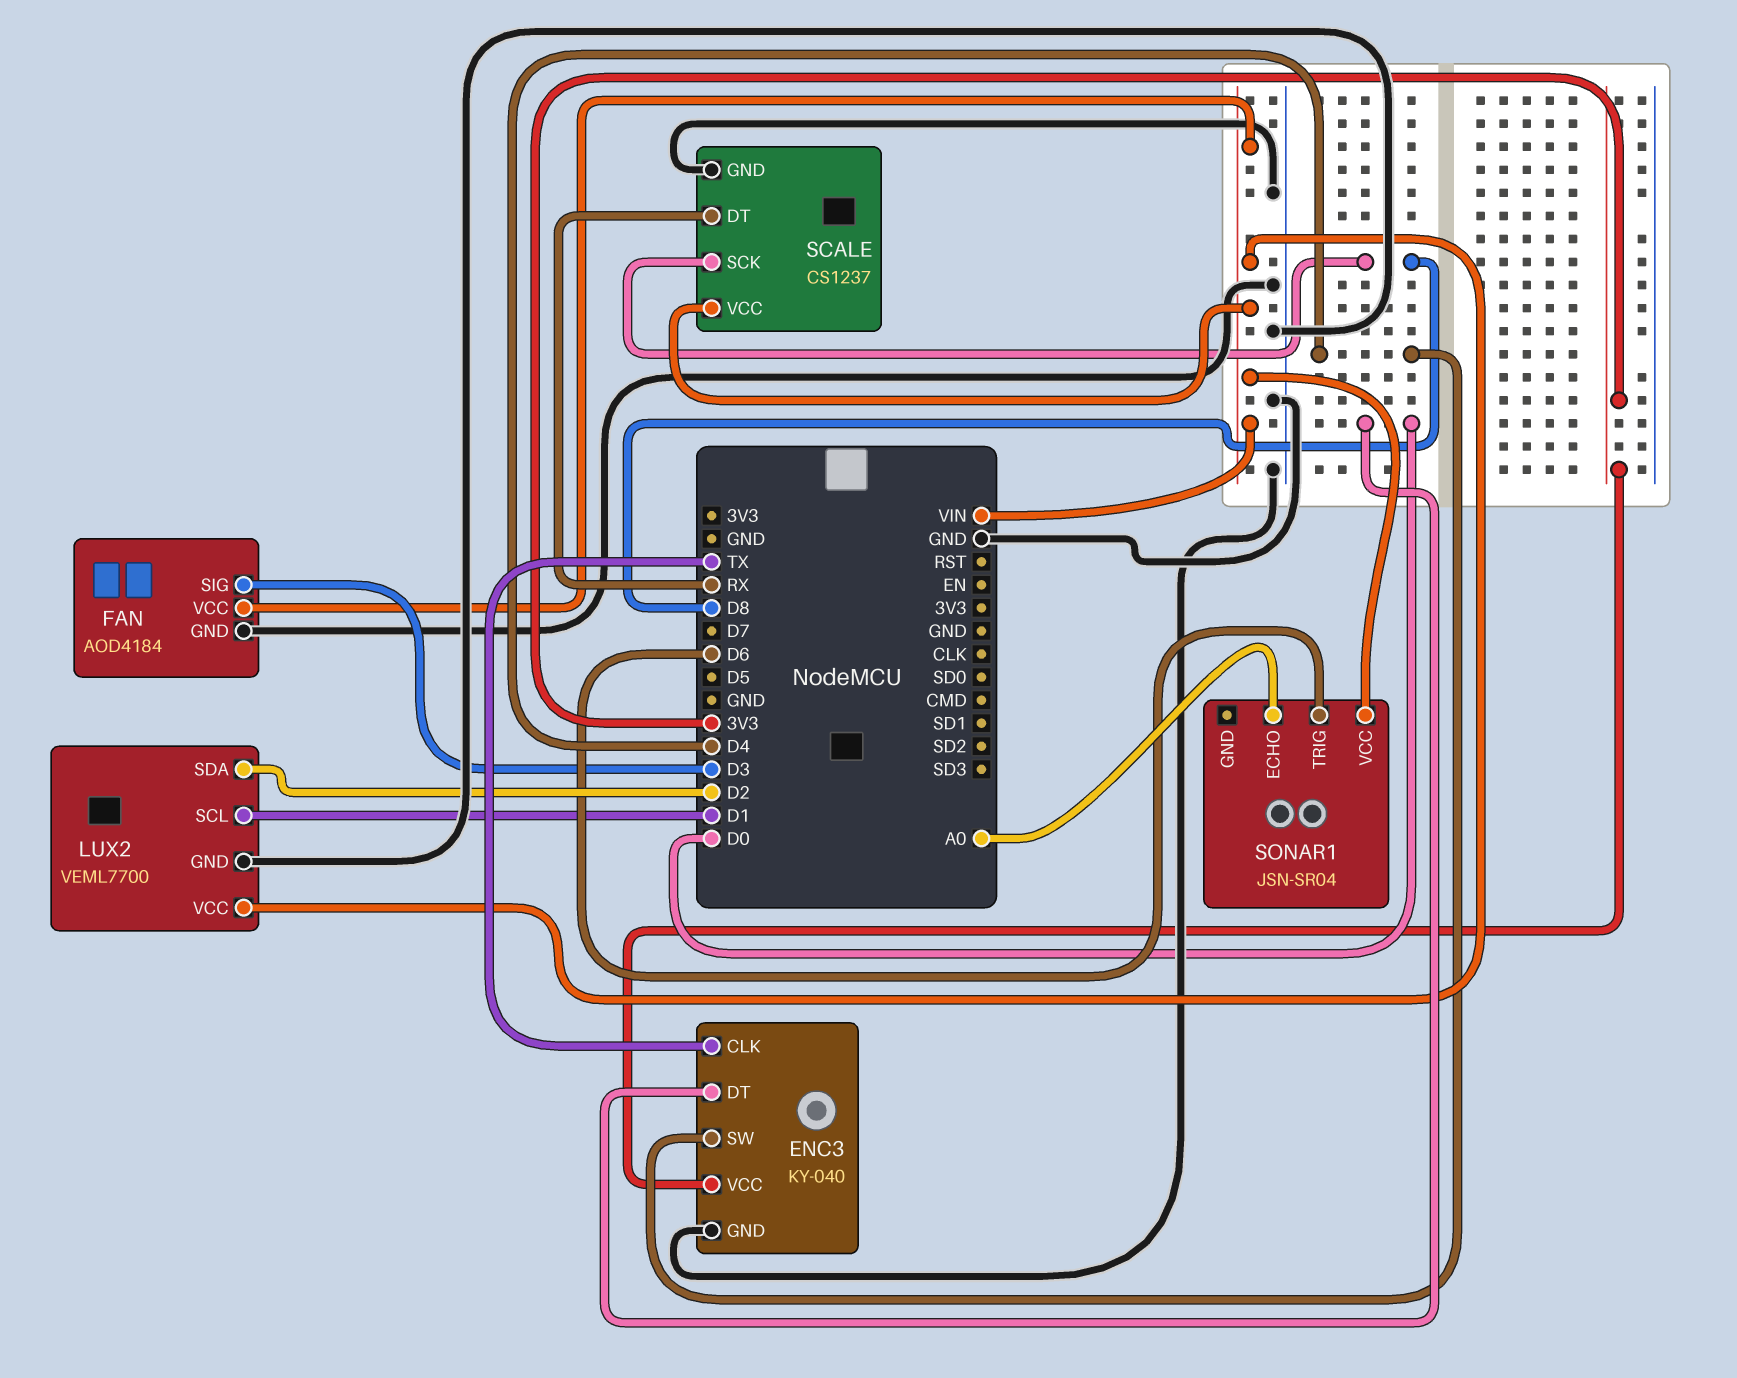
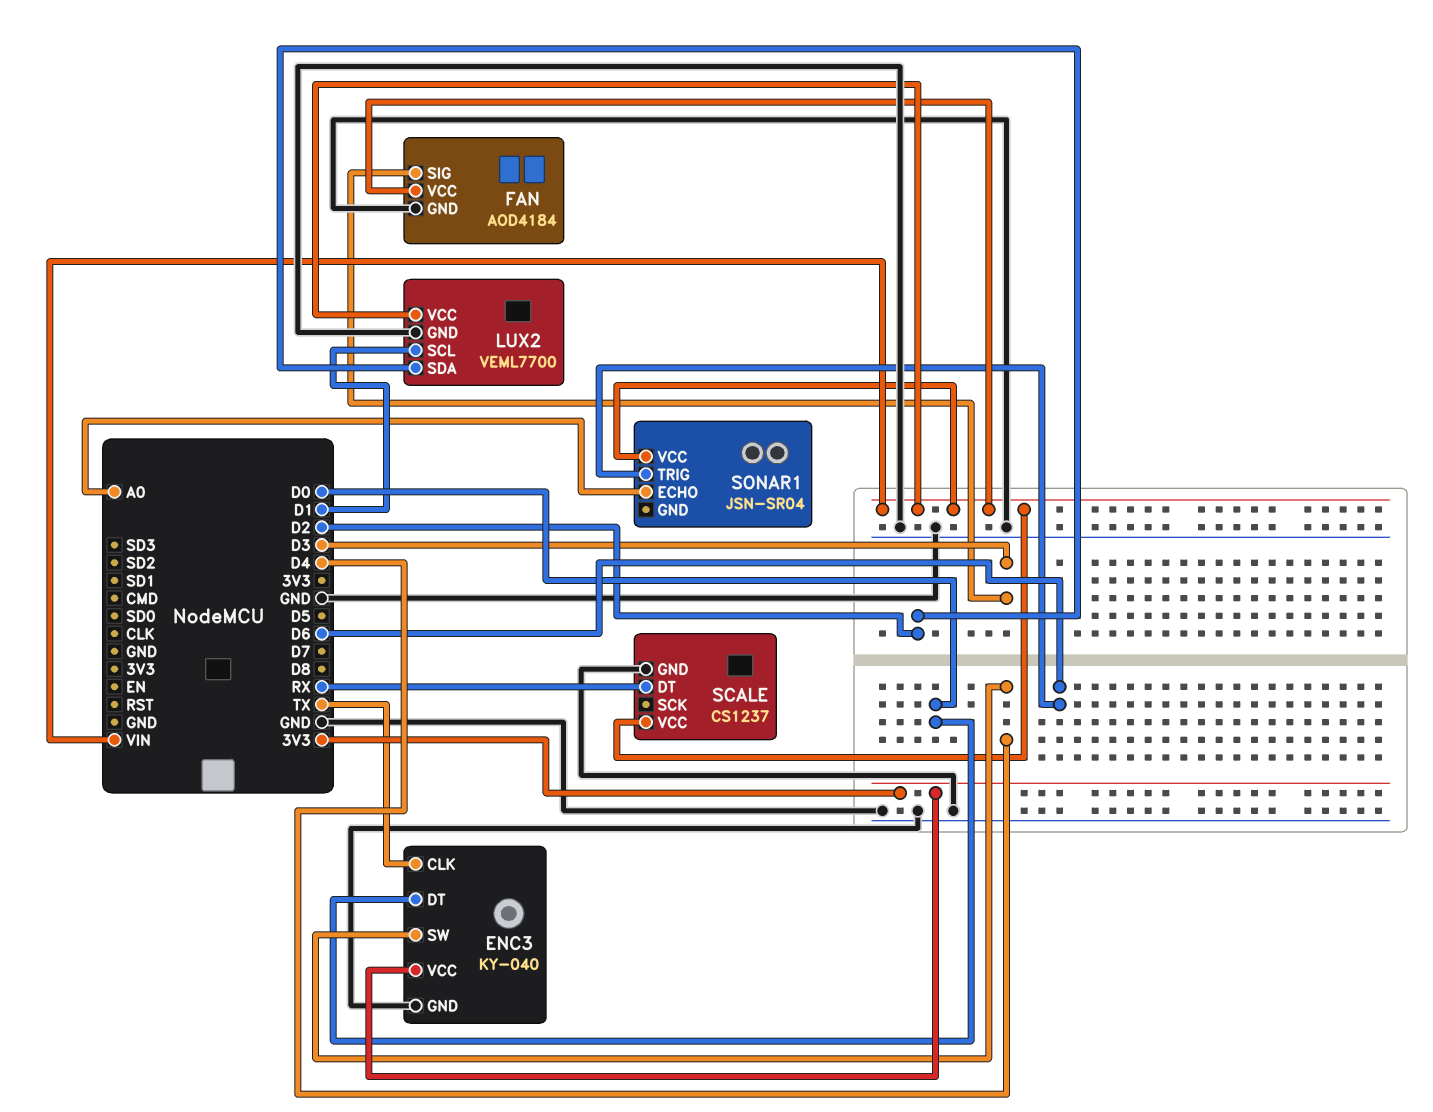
SCALE pin SCK: D8 -> none

